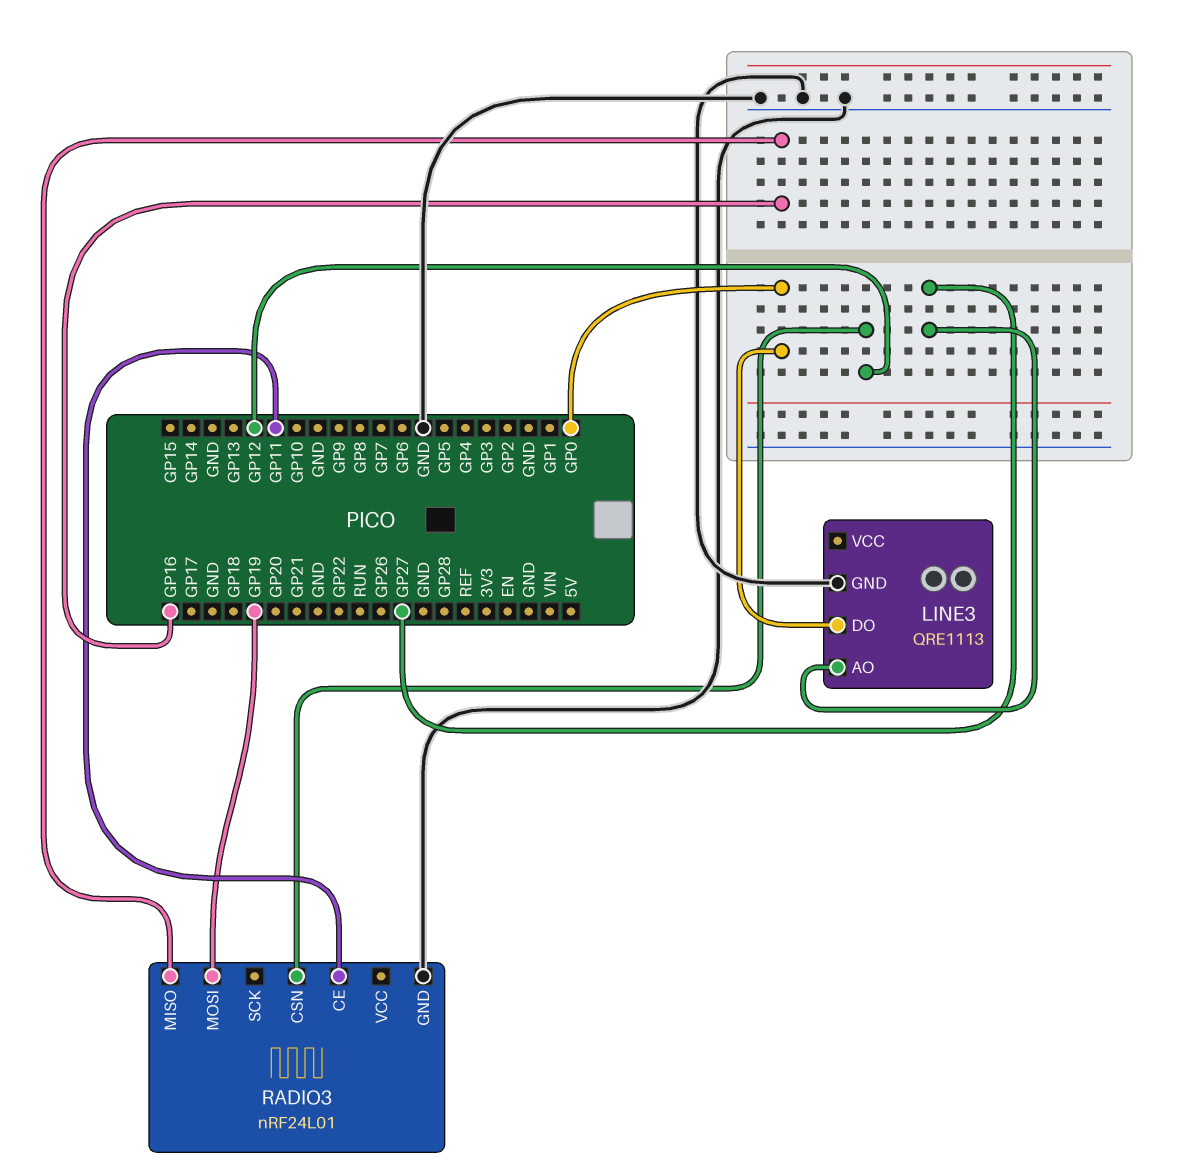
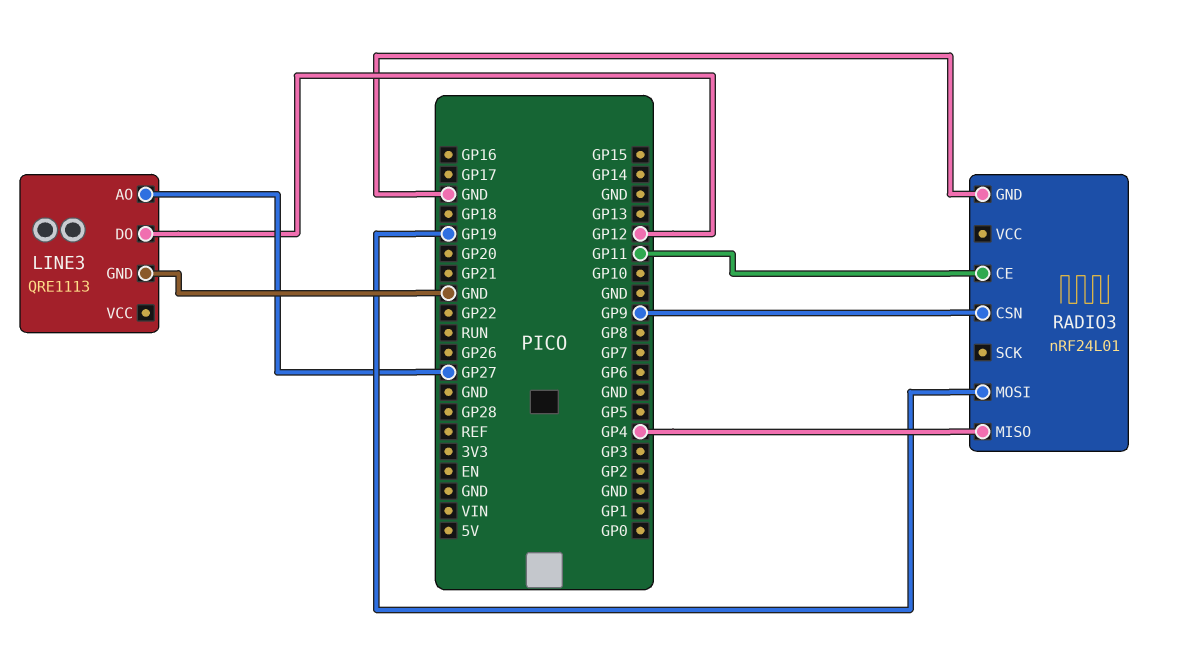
LINE3 pin DO: GP0 -> GP12
RADIO3 pin CSN: GP12 -> GP9
RADIO3 pin MISO: GP16 -> GP4

